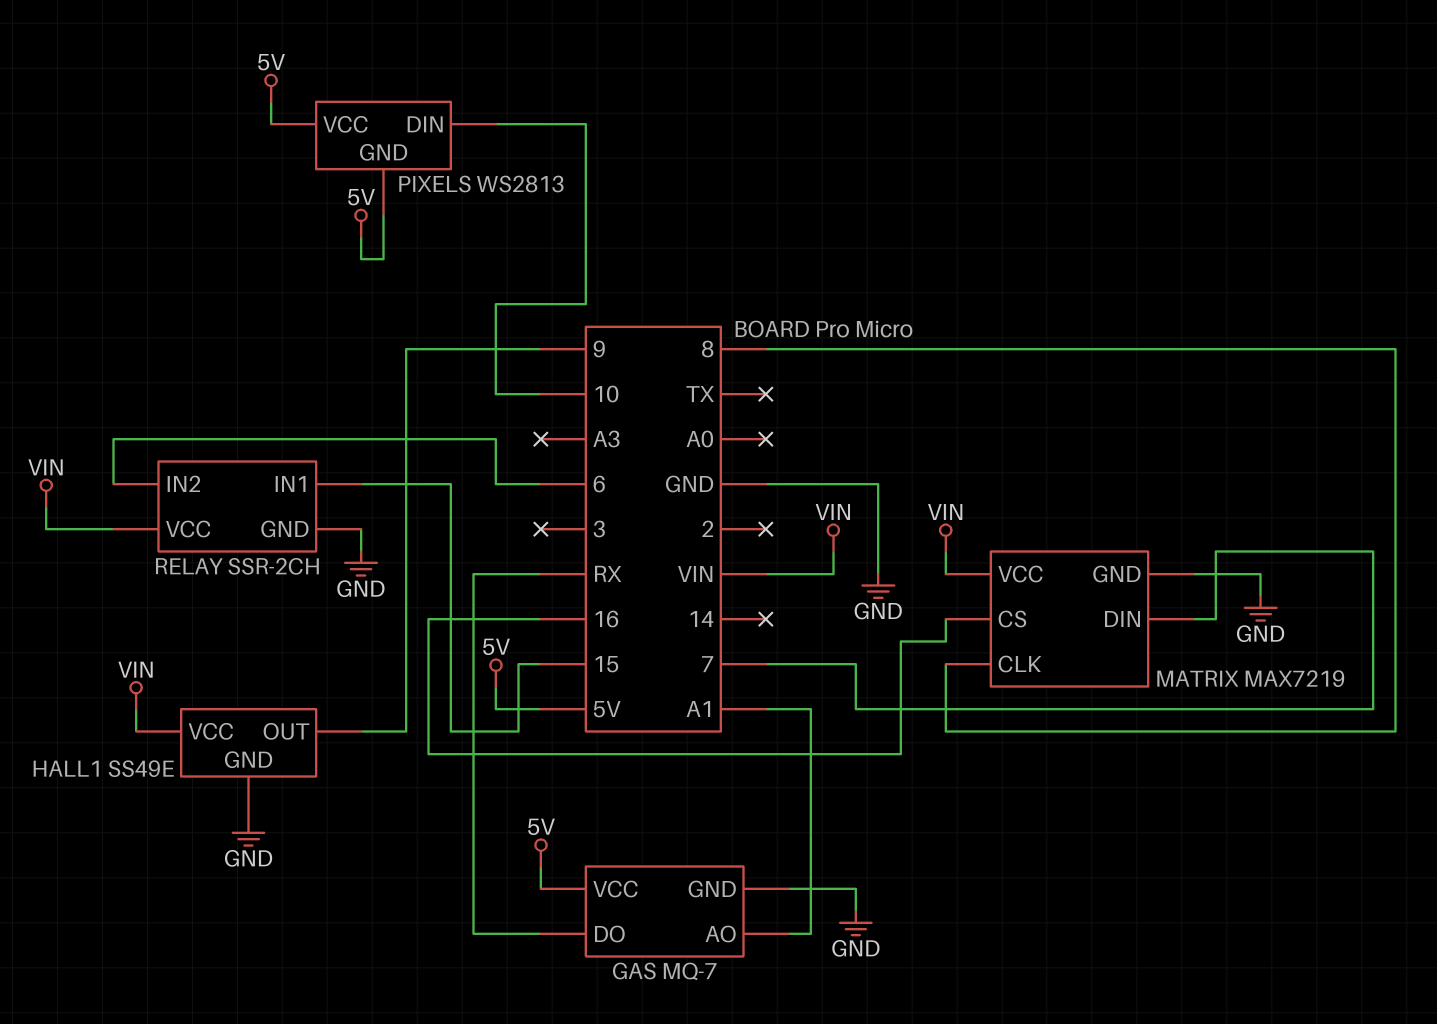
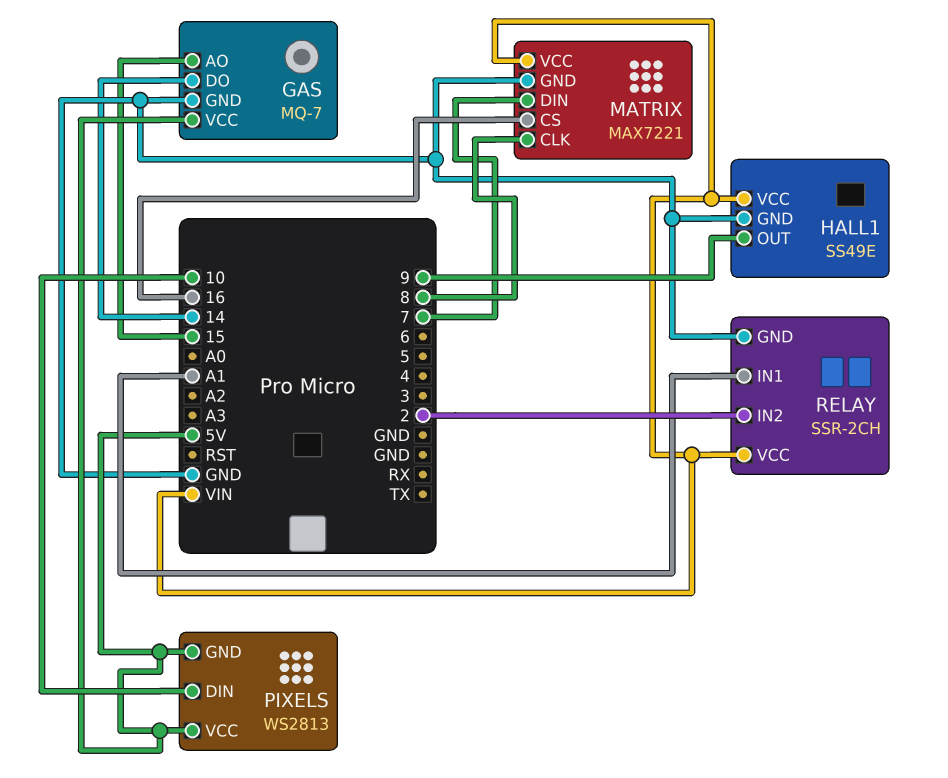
GAS pin AO: A1 -> 15
GAS pin DO: RX -> 14
MATRIX: MAX7219 -> MAX7221
RELAY pin IN1: 15 -> A1
RELAY pin IN2: 6 -> 2

